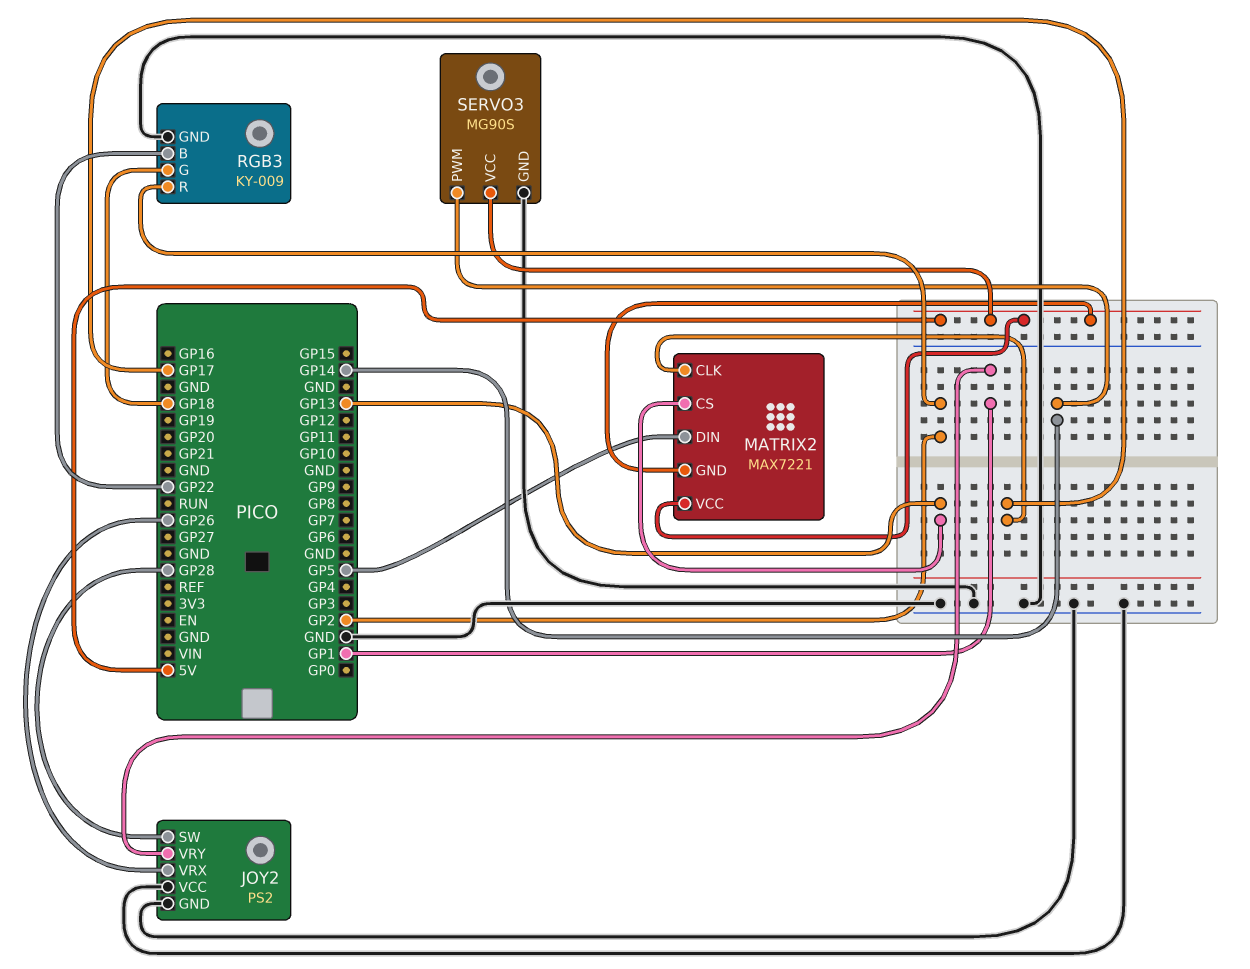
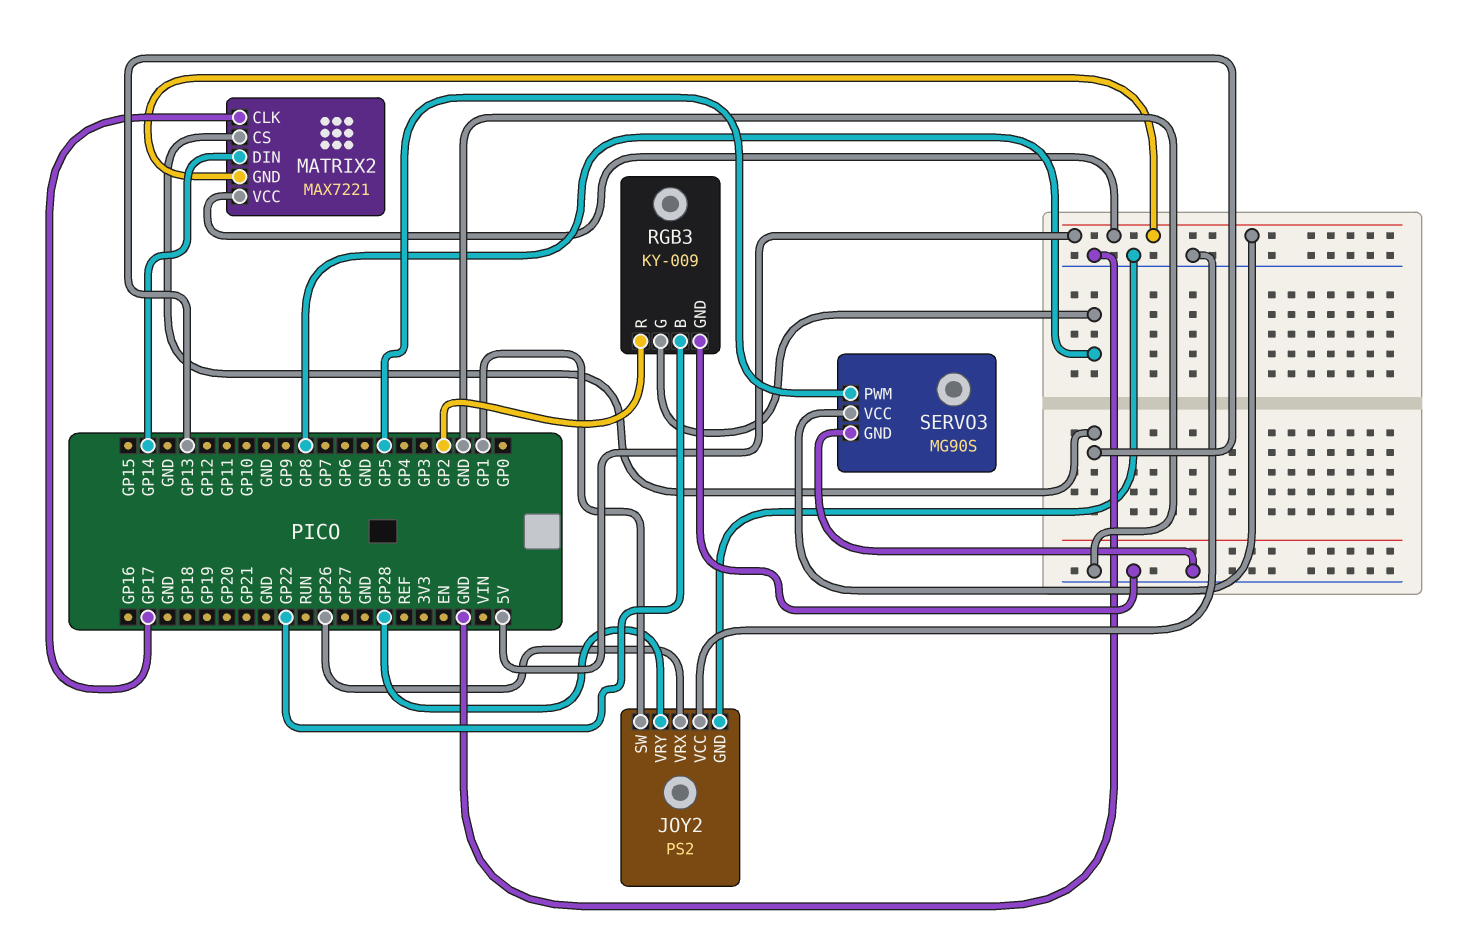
JOY2 pin SW: GP28 -> GP1
JOY2 pin VRY: GP1 -> GP28
MATRIX2 pin DIN: GP5 -> GP14
RGB3 pin G: GP18 -> GP8
SERVO3 pin PWM: GP14 -> GP5

